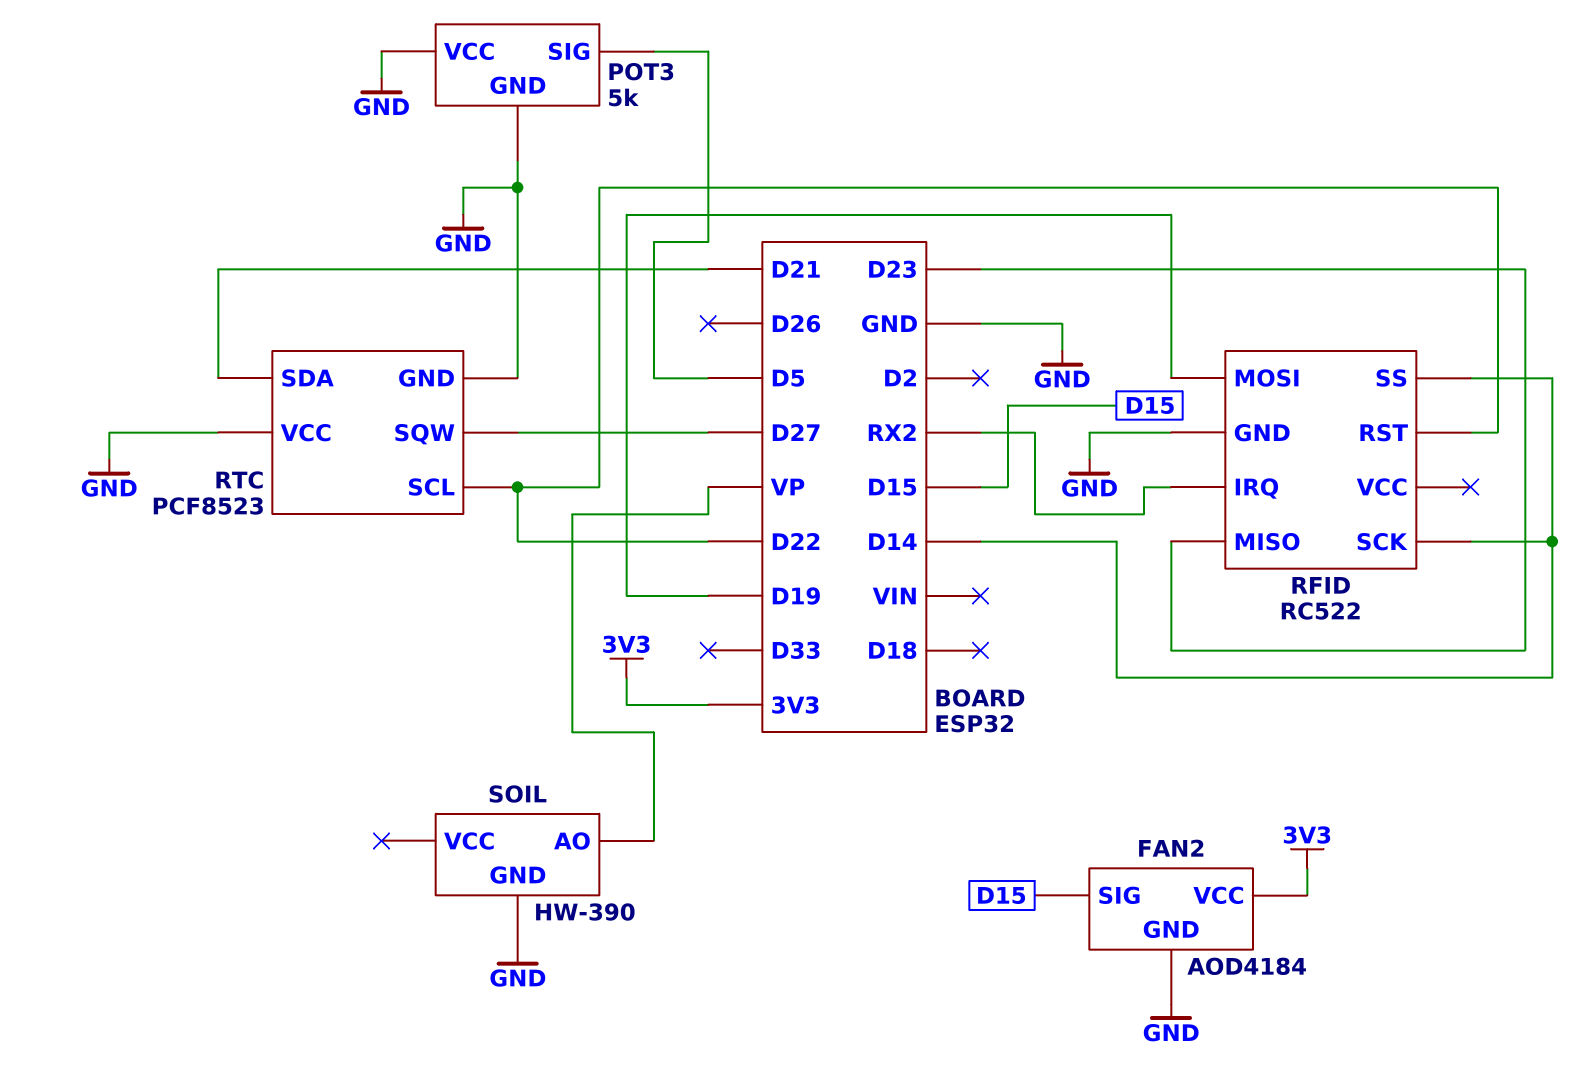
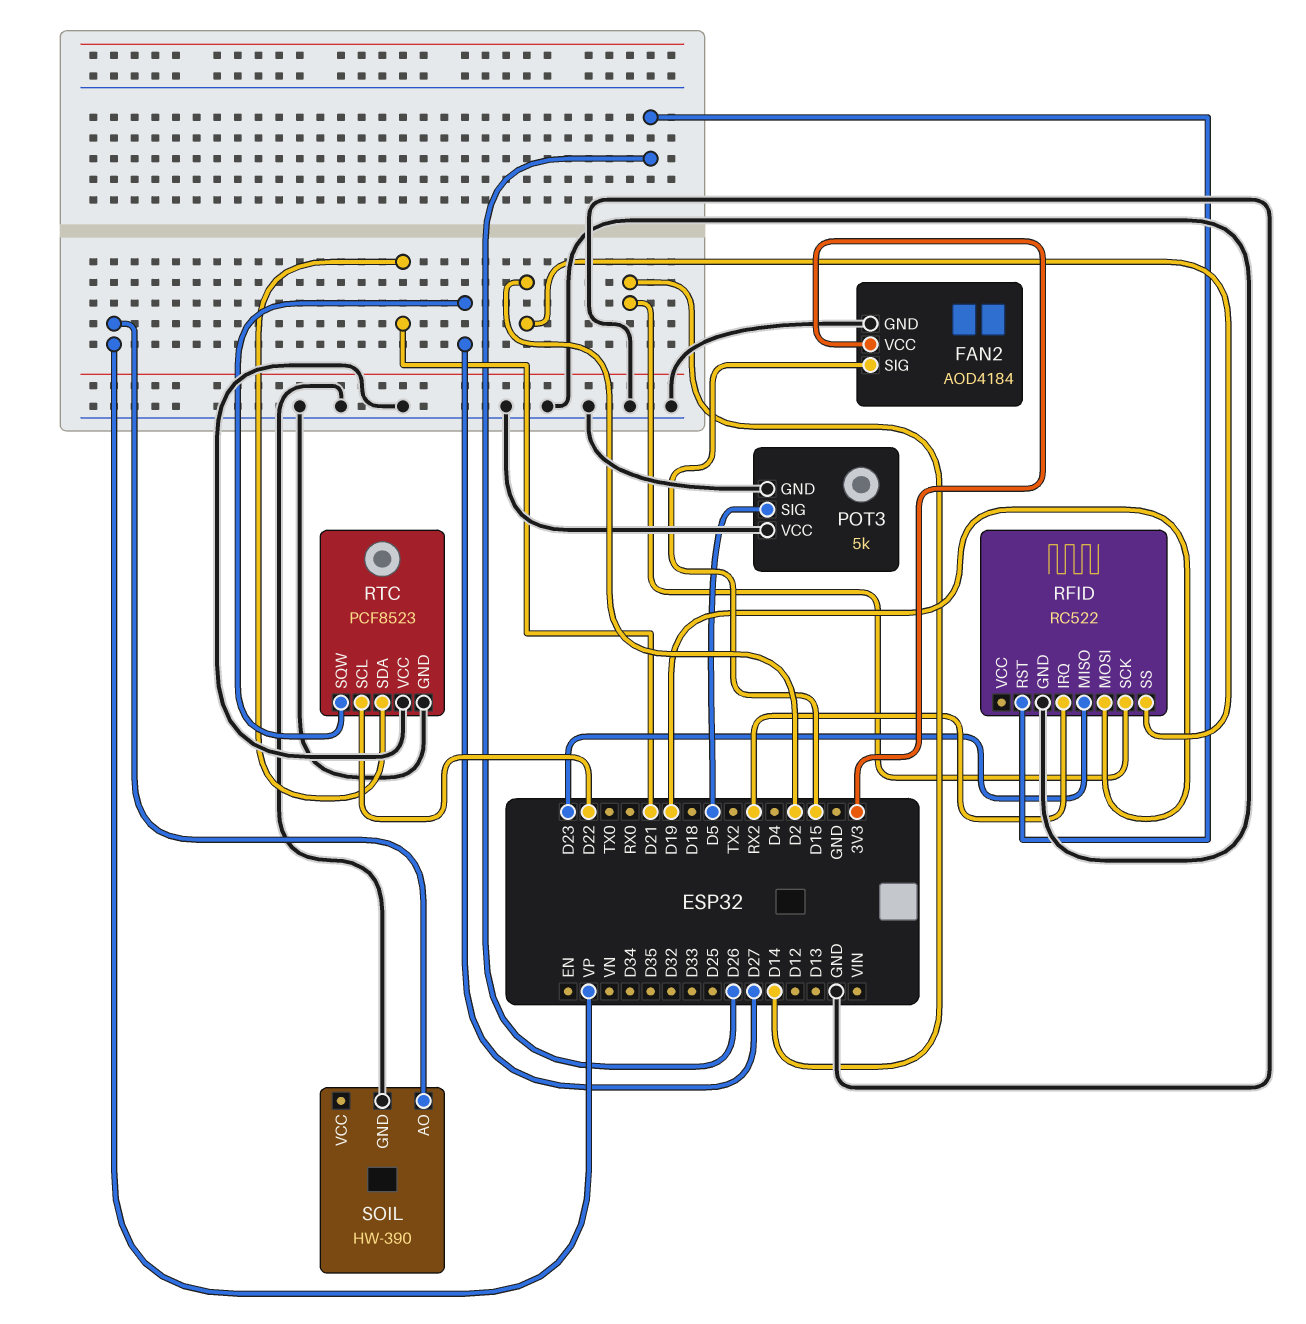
RFID pin RST: D22 -> D26
RFID pin SS: D14 -> D2

